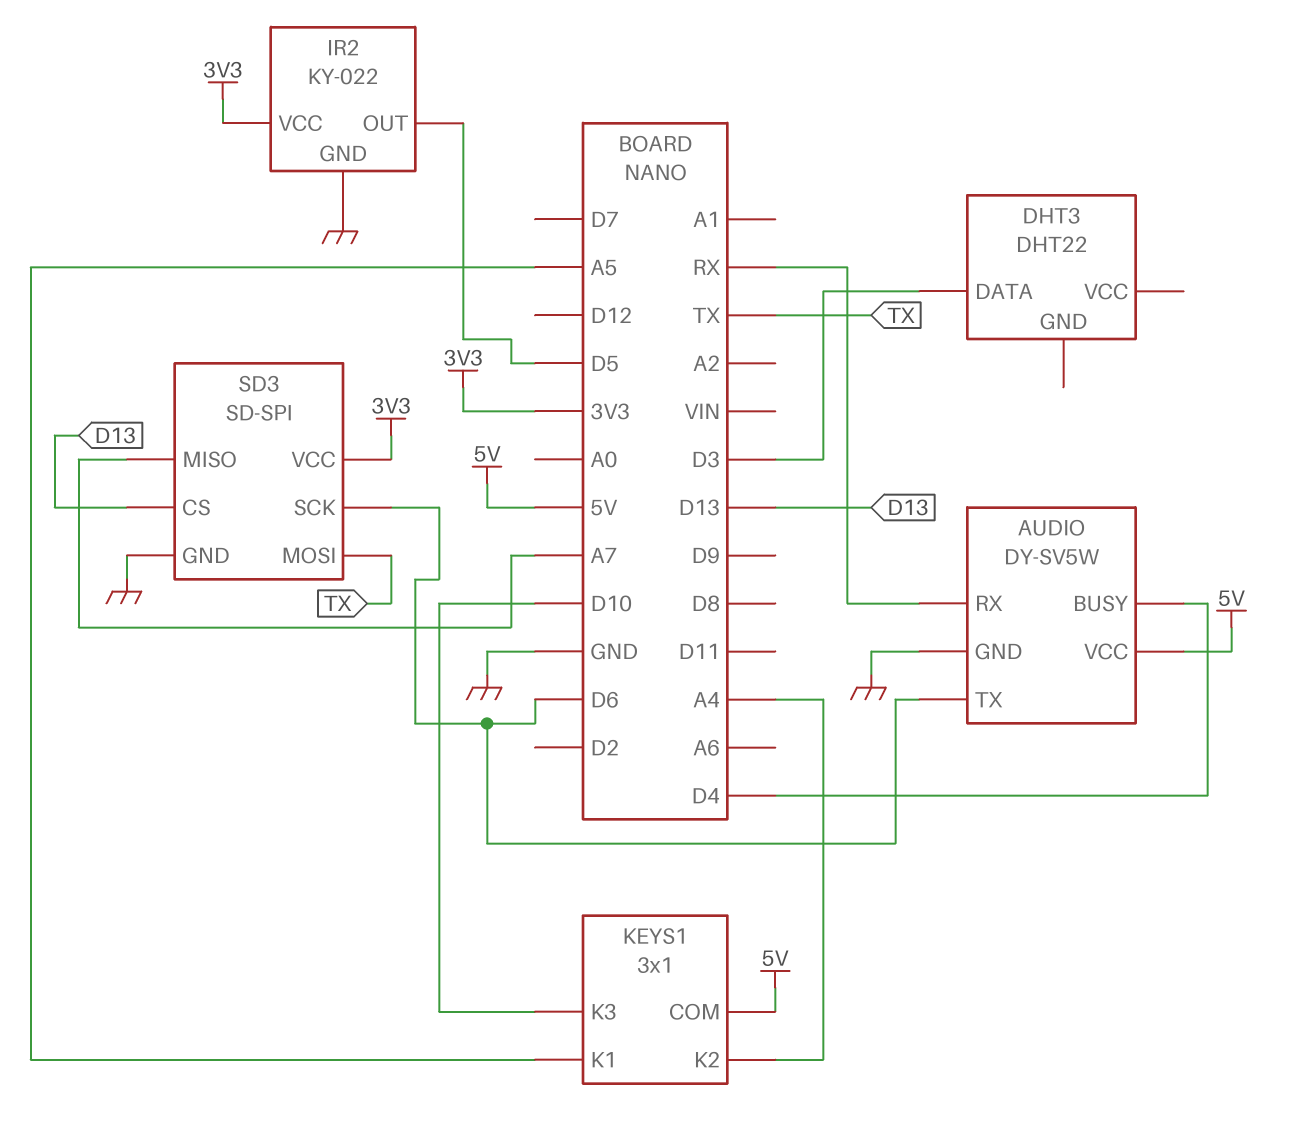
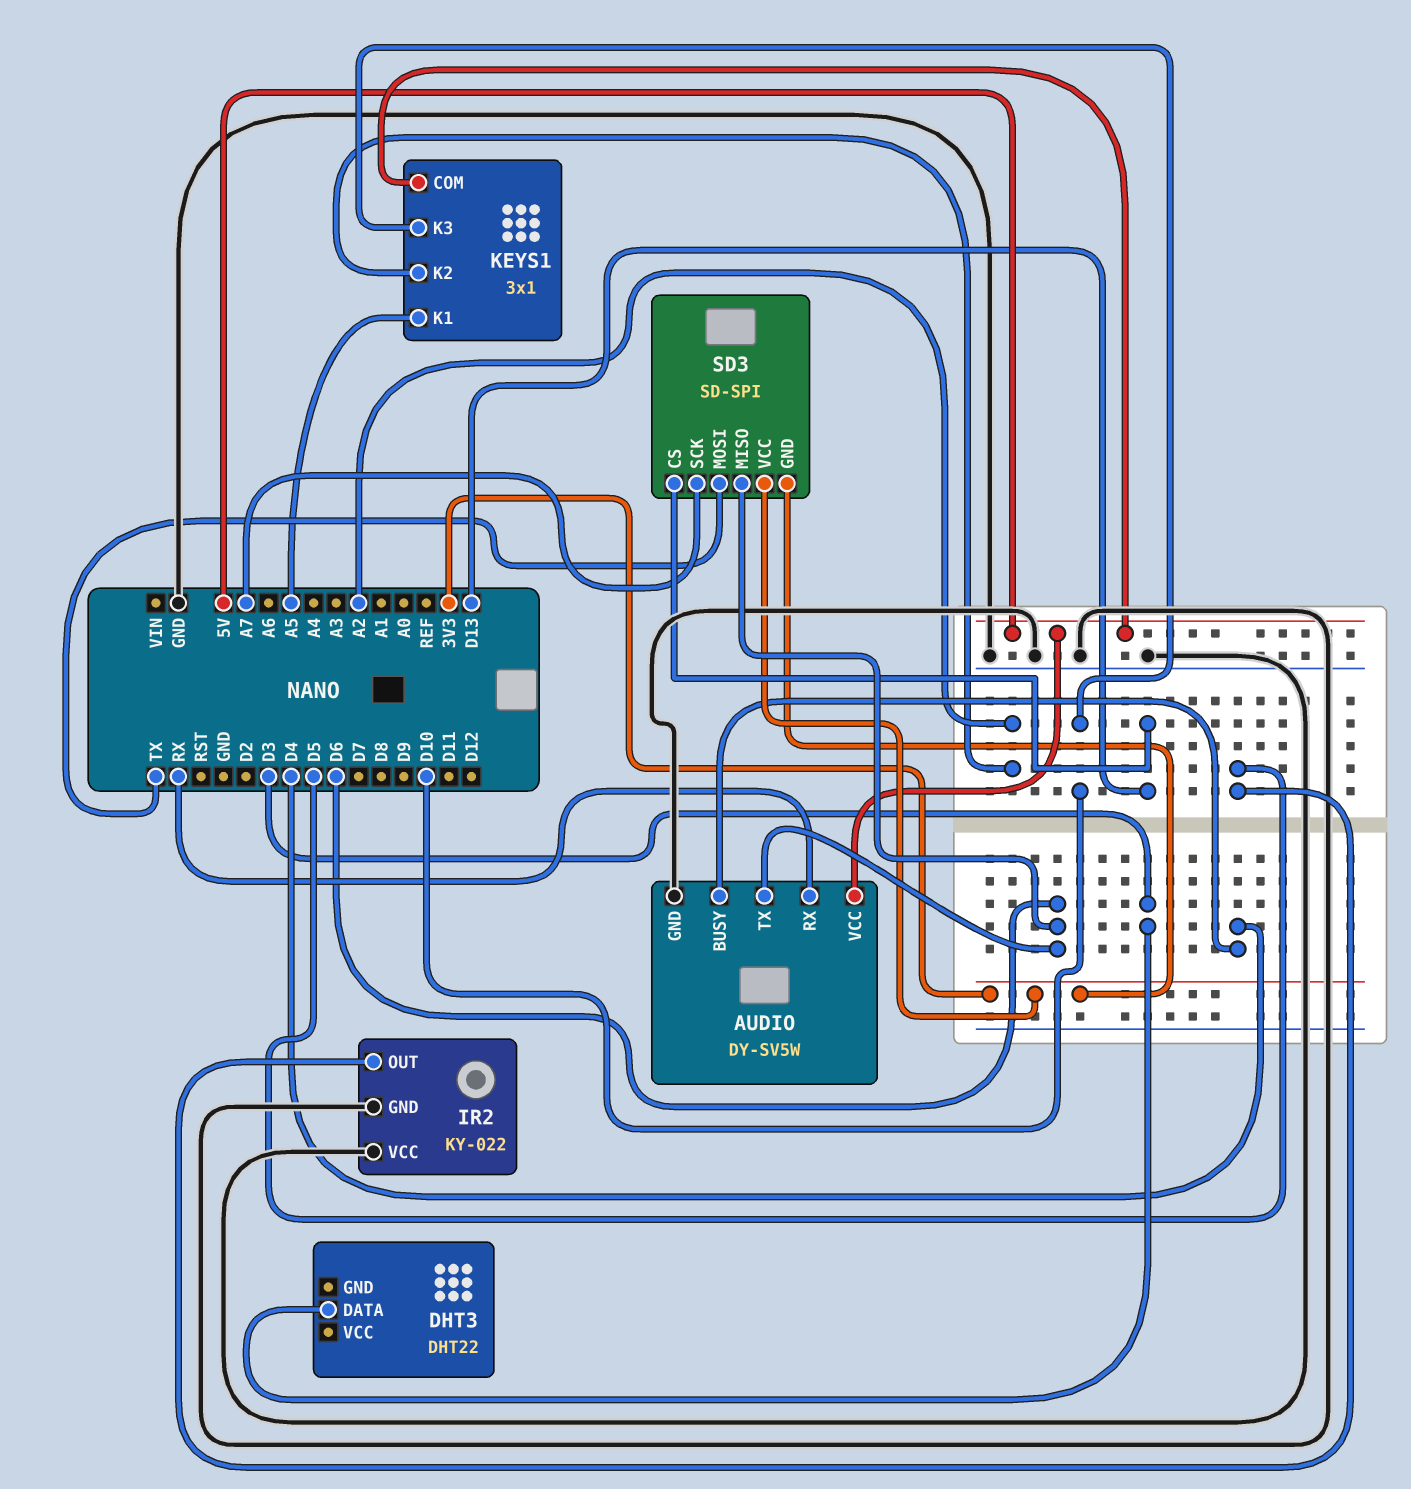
IR2 pin VCC: 3V3 -> GND
KEYS1 pin K2: A4 -> A2
SD3 pin GND: GND -> 3V3
SD3 pin MISO: A7 -> D6
SD3 pin SCK: D6 -> A7

